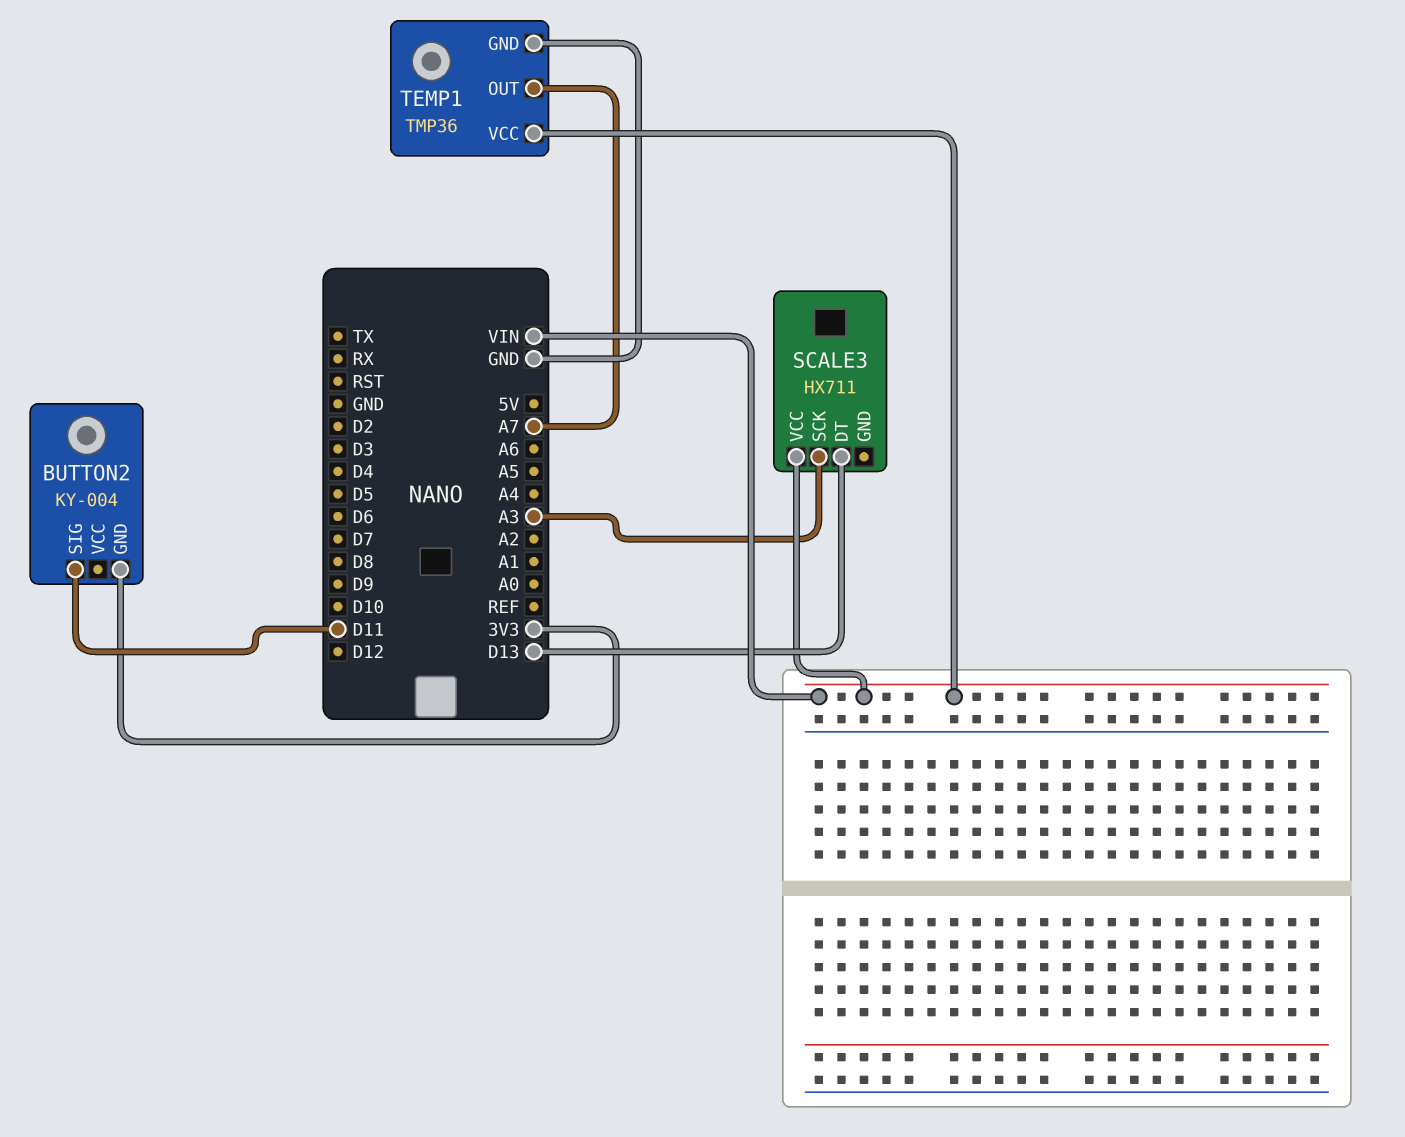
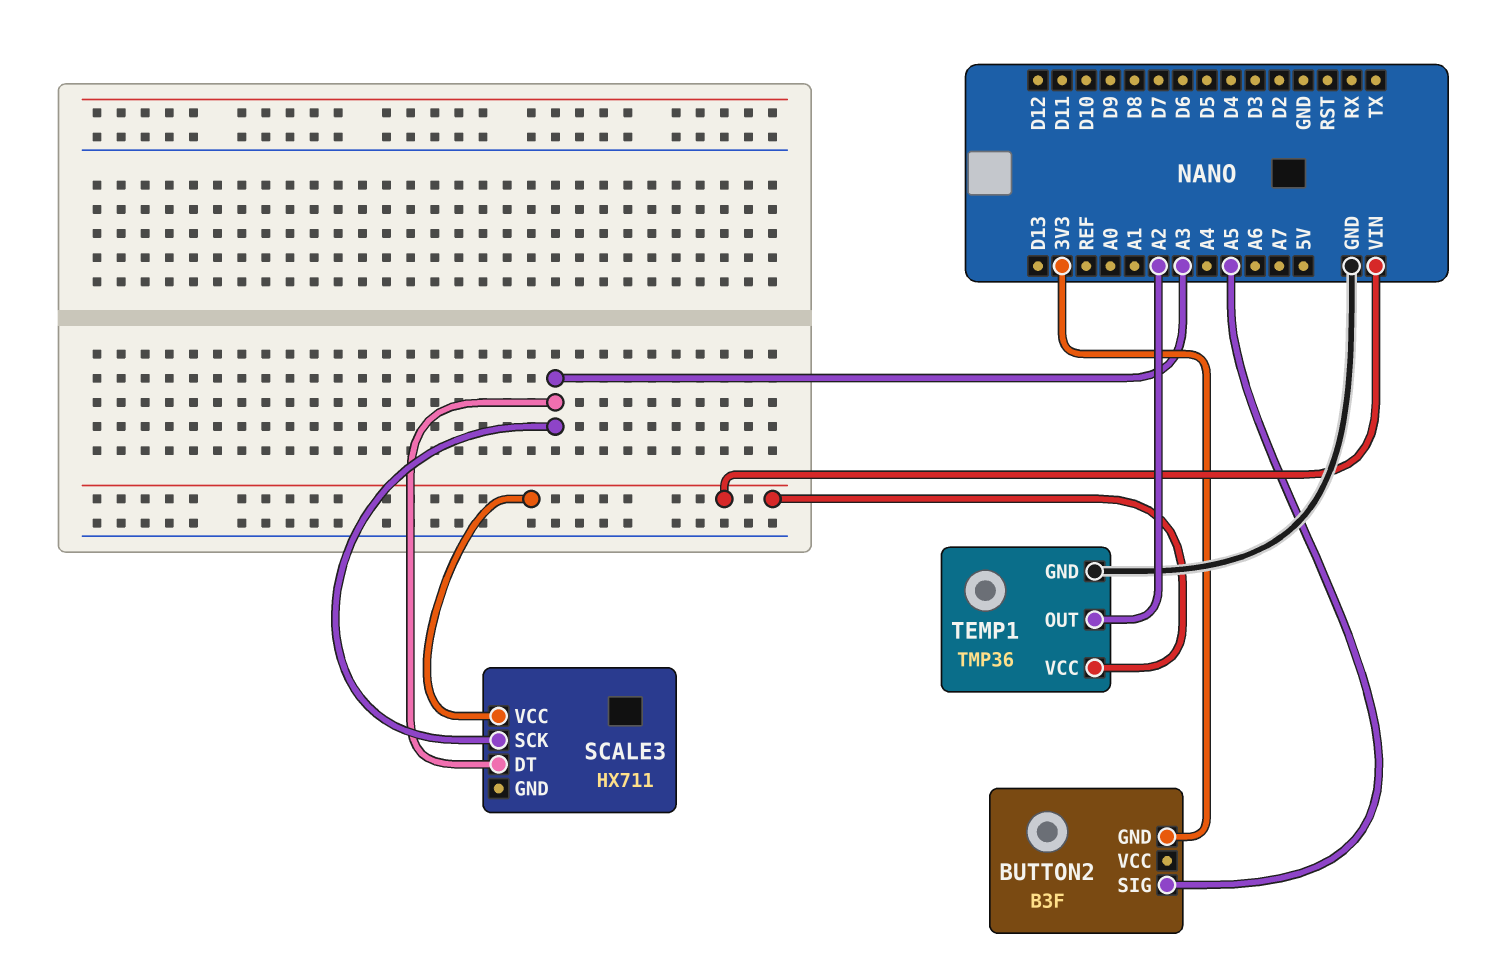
BUTTON2: KY-004 -> B3F
BUTTON2 pin SIG: D11 -> A5
SCALE3 pin DT: D13 -> A3
TEMP1 pin OUT: A7 -> A2

